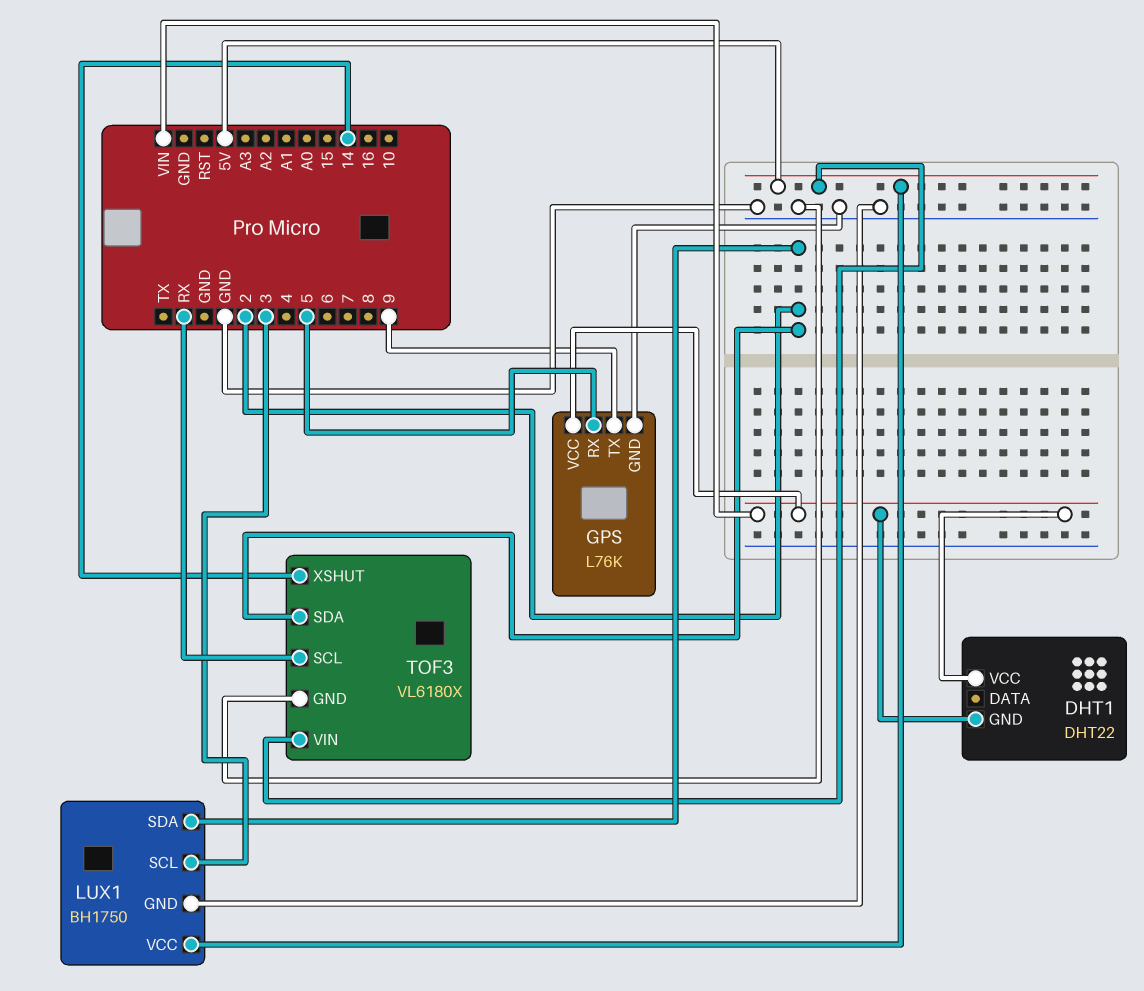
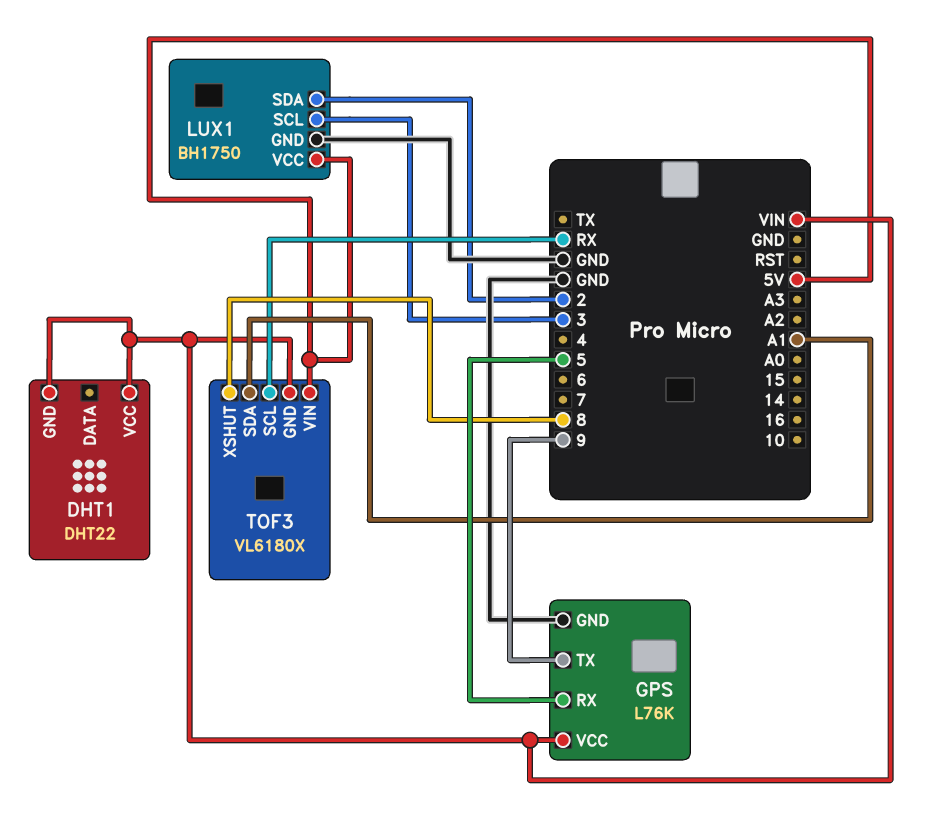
TOF3 pin GND: GND -> VIN
TOF3 pin SDA: 2 -> A1
TOF3 pin XSHUT: 14 -> 8

